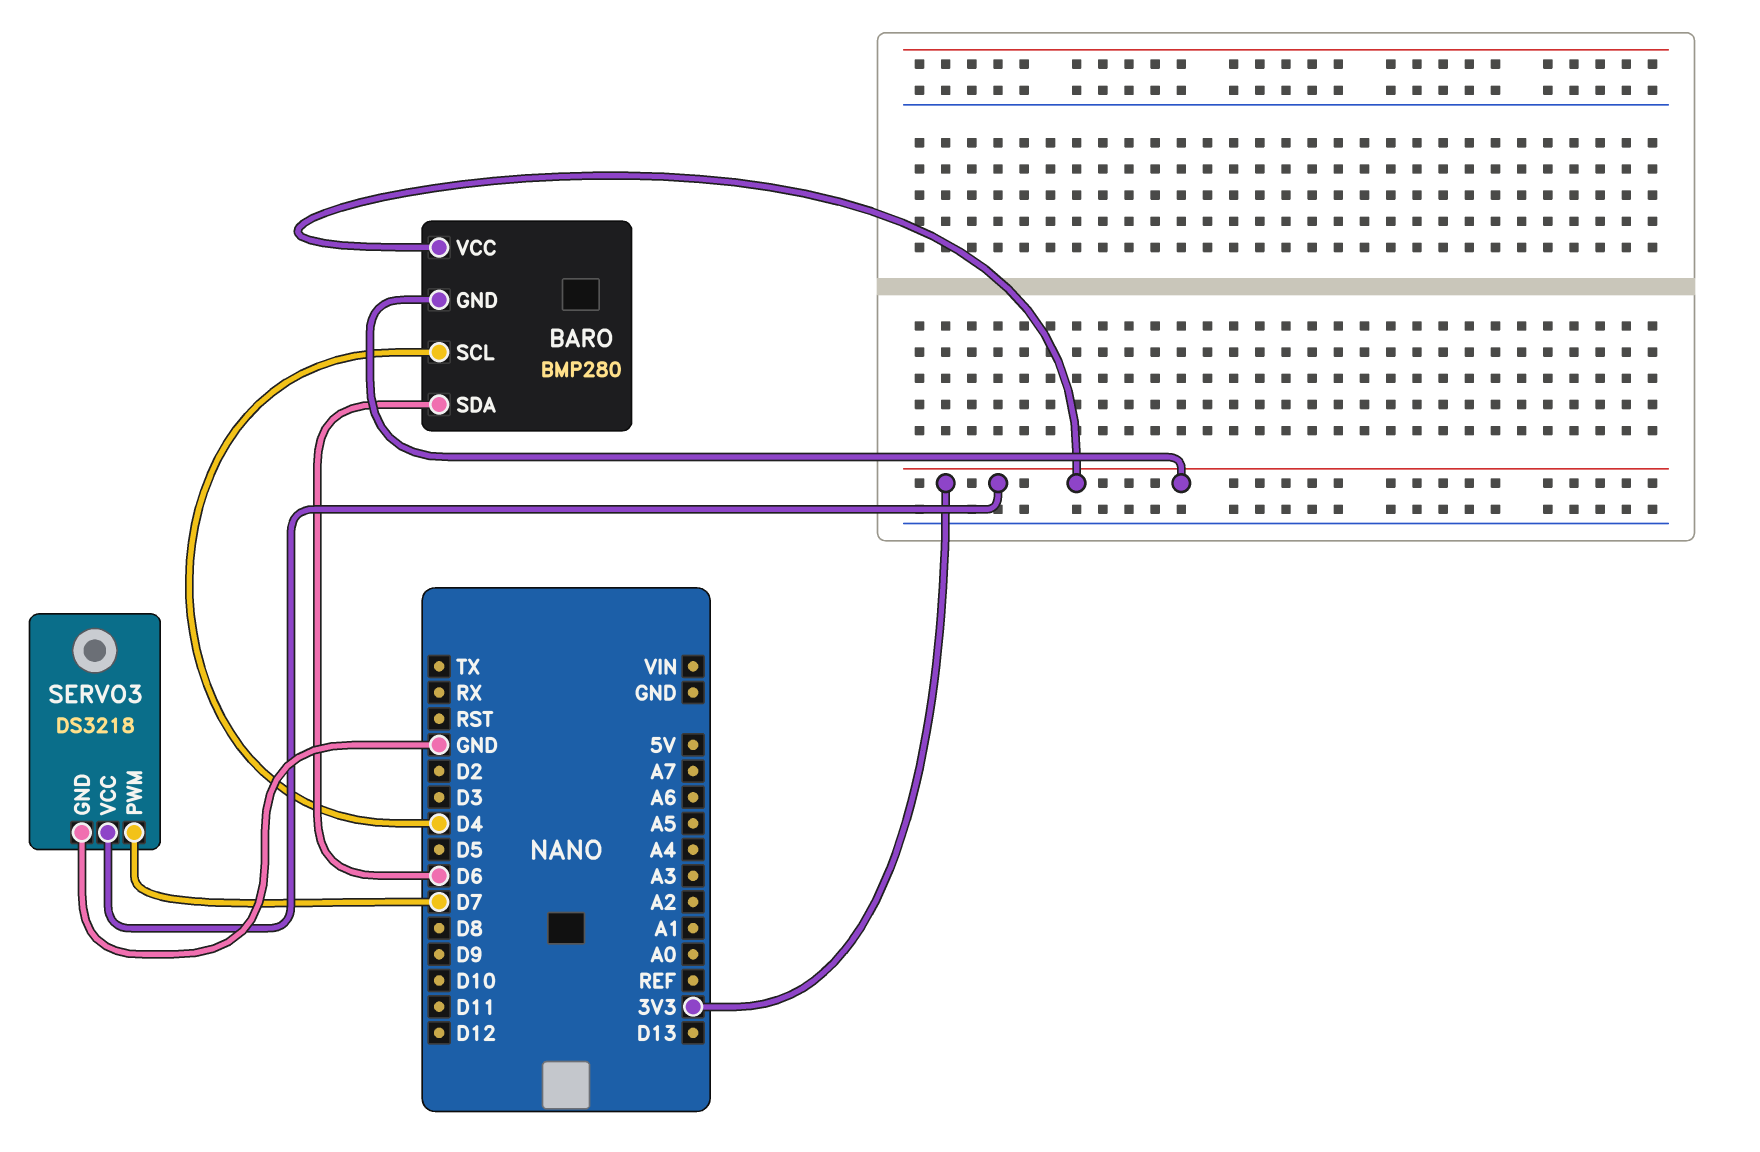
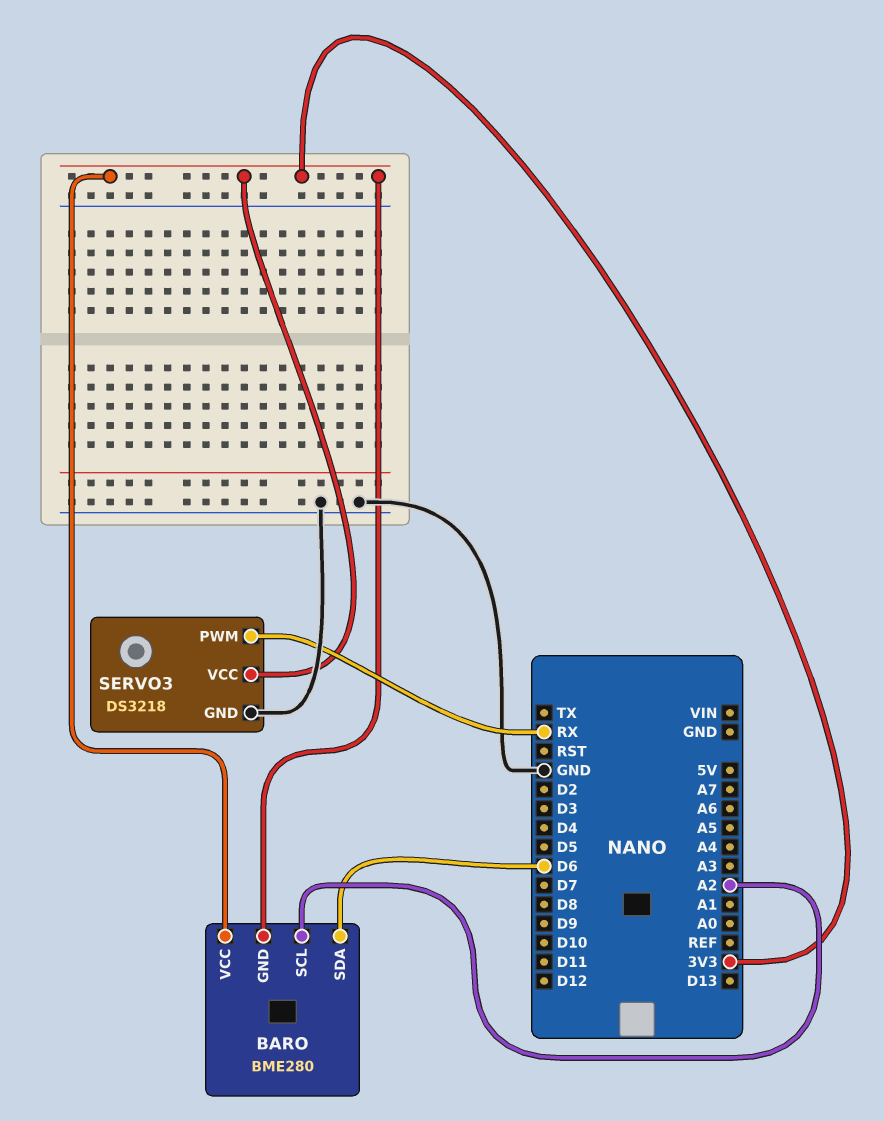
BARO: BMP280 -> BME280
BARO pin SCL: D4 -> A2
SERVO3 pin PWM: D7 -> RX

